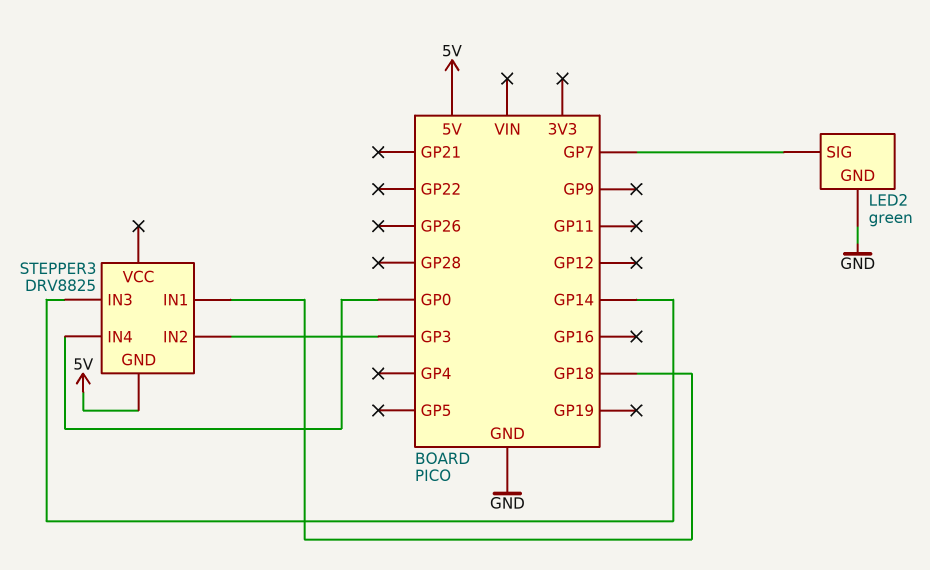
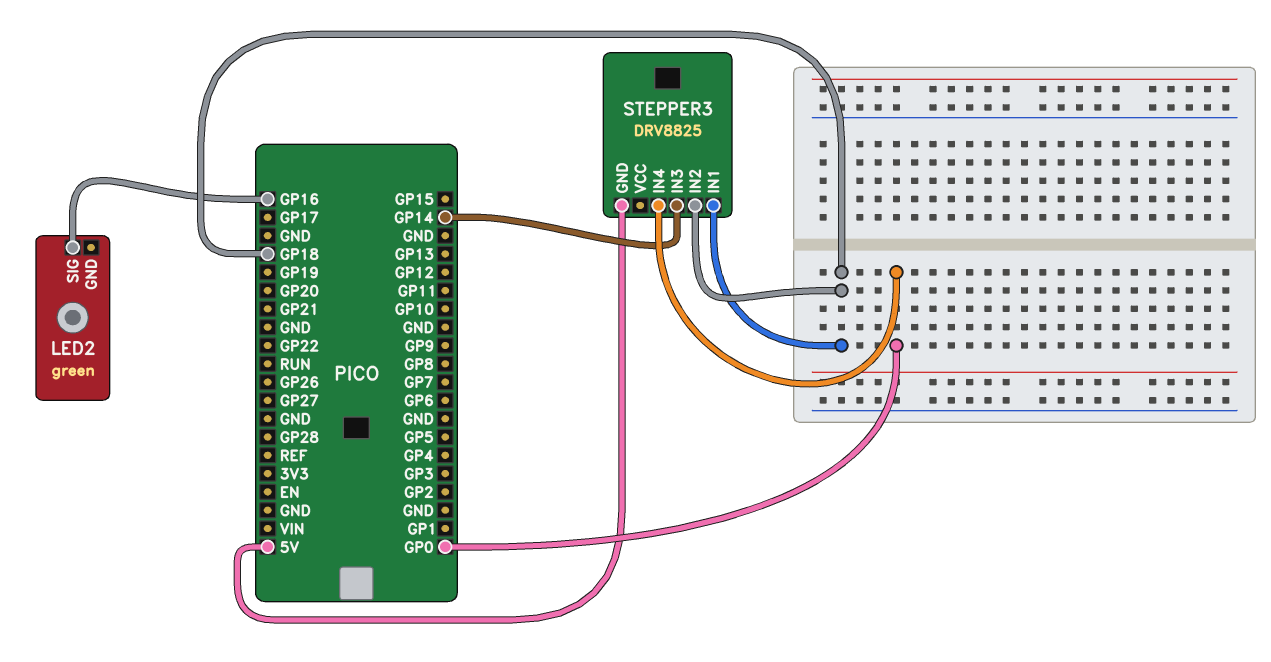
LED2 pin GND: GND -> none
LED2 pin SIG: GP7 -> GP16
STEPPER3 pin IN2: GP3 -> GP18

